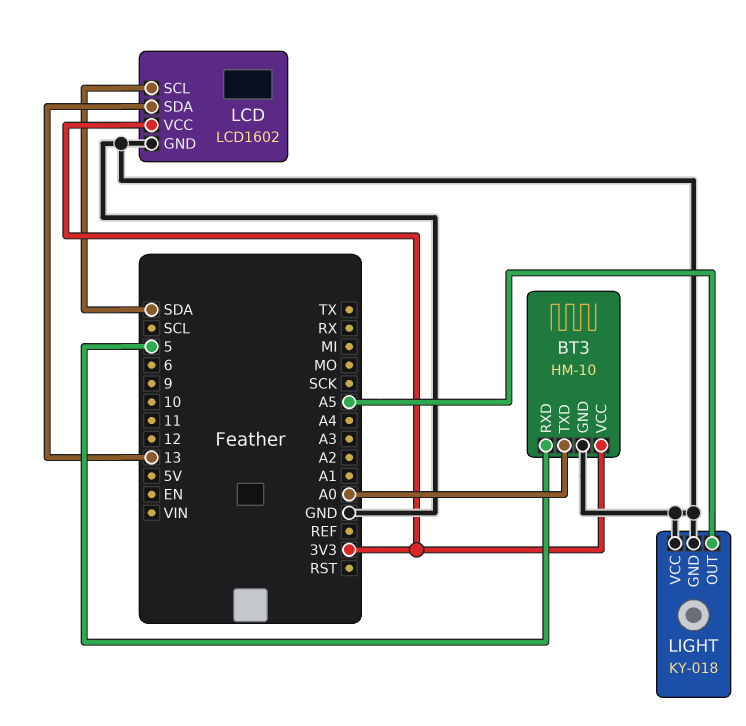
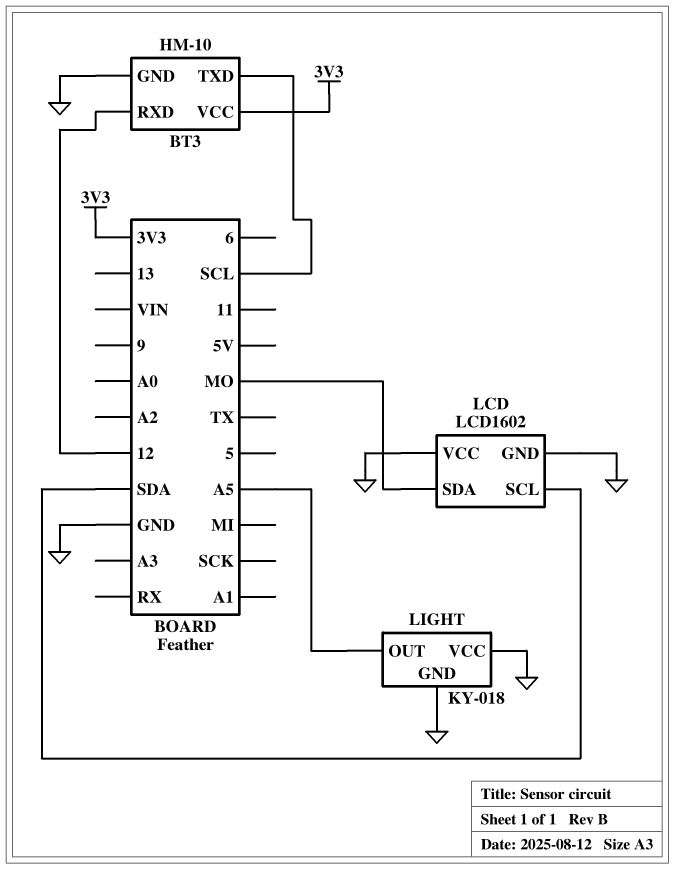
BT3 pin RXD: 5 -> 12
BT3 pin TXD: A0 -> SCL
LCD pin SDA: 13 -> MO
LCD pin VCC: 3V3 -> GND

